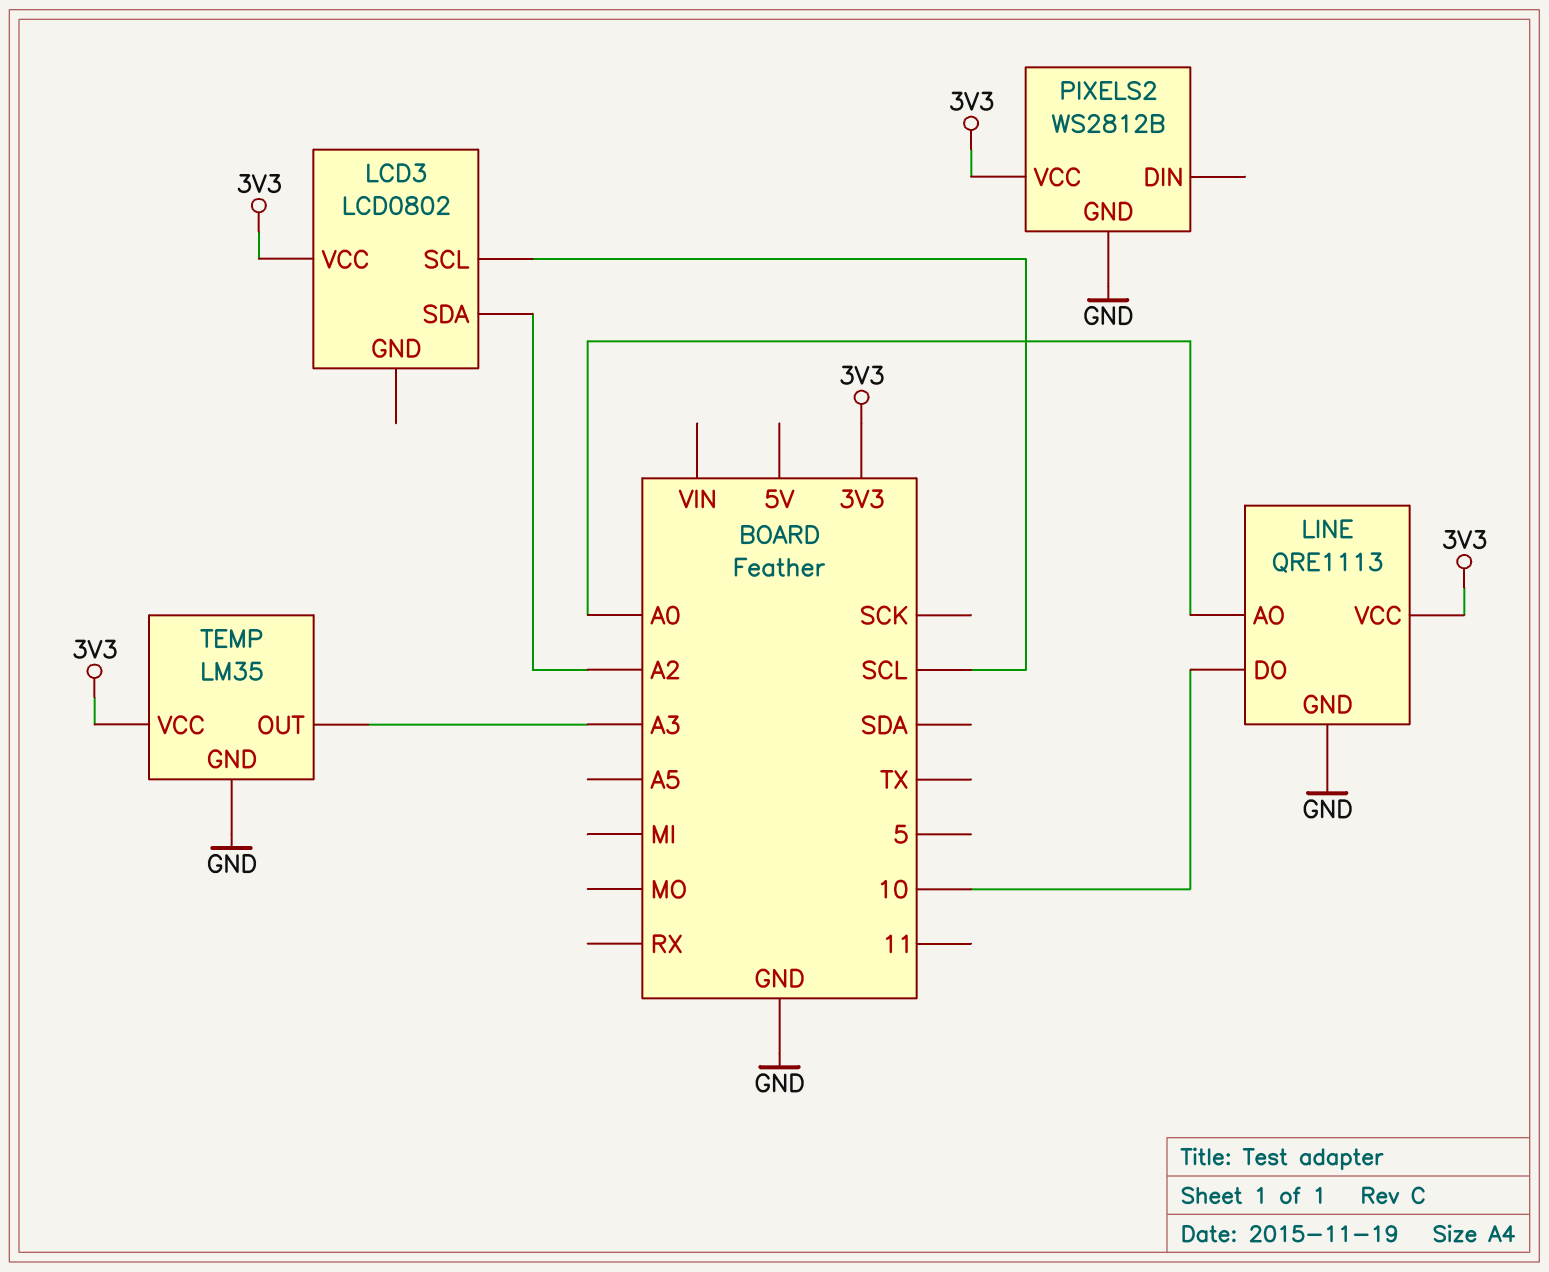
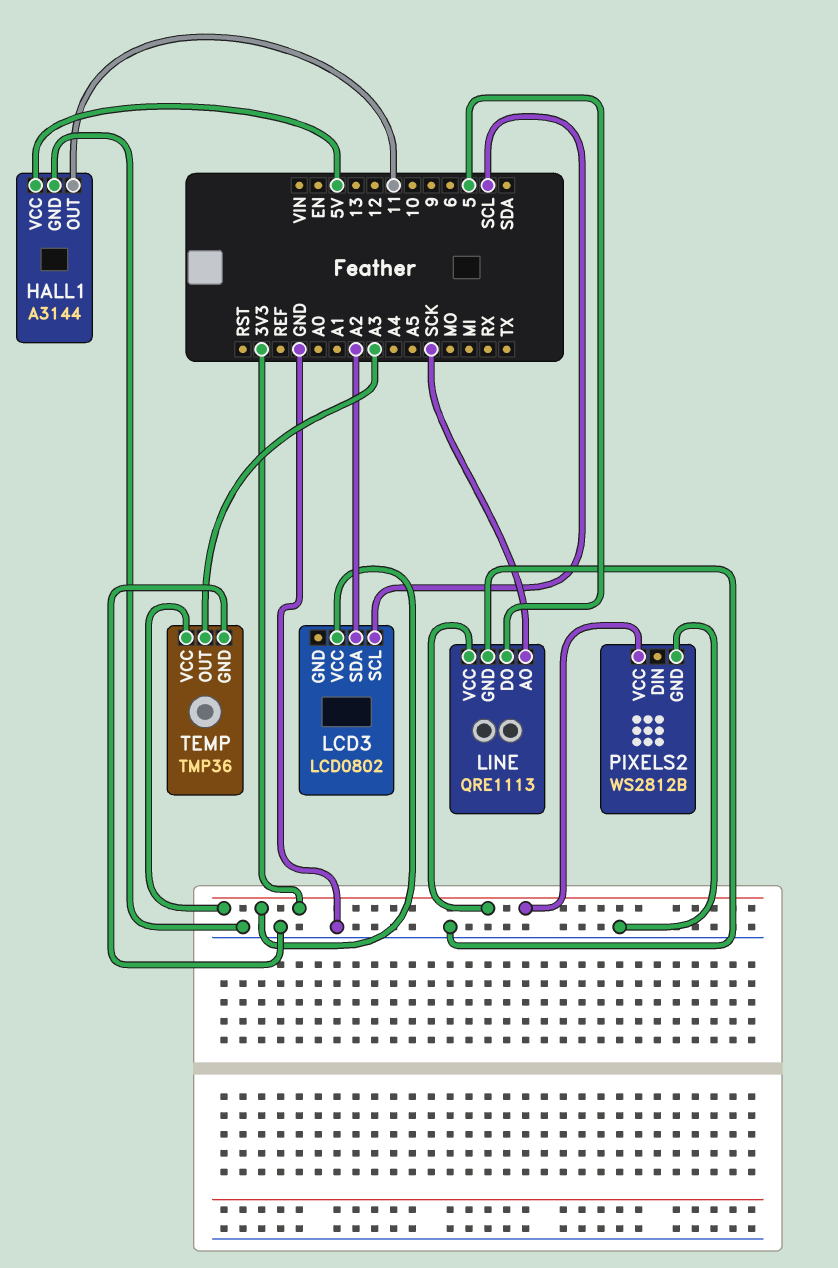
HALL1: none -> A3144
HALL1 pin GND: none -> GND
HALL1 pin OUT: none -> 11
HALL1 pin VCC: none -> 5V
LINE pin AO: A0 -> SCK
LINE pin DO: 10 -> 5
TEMP: LM35 -> TMP36

